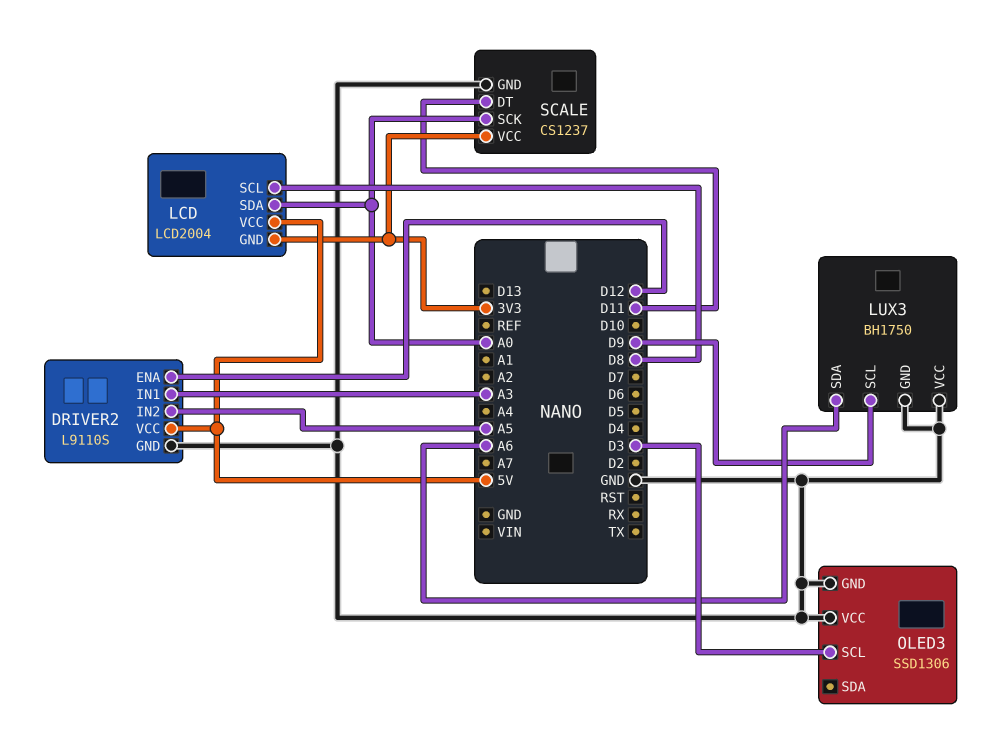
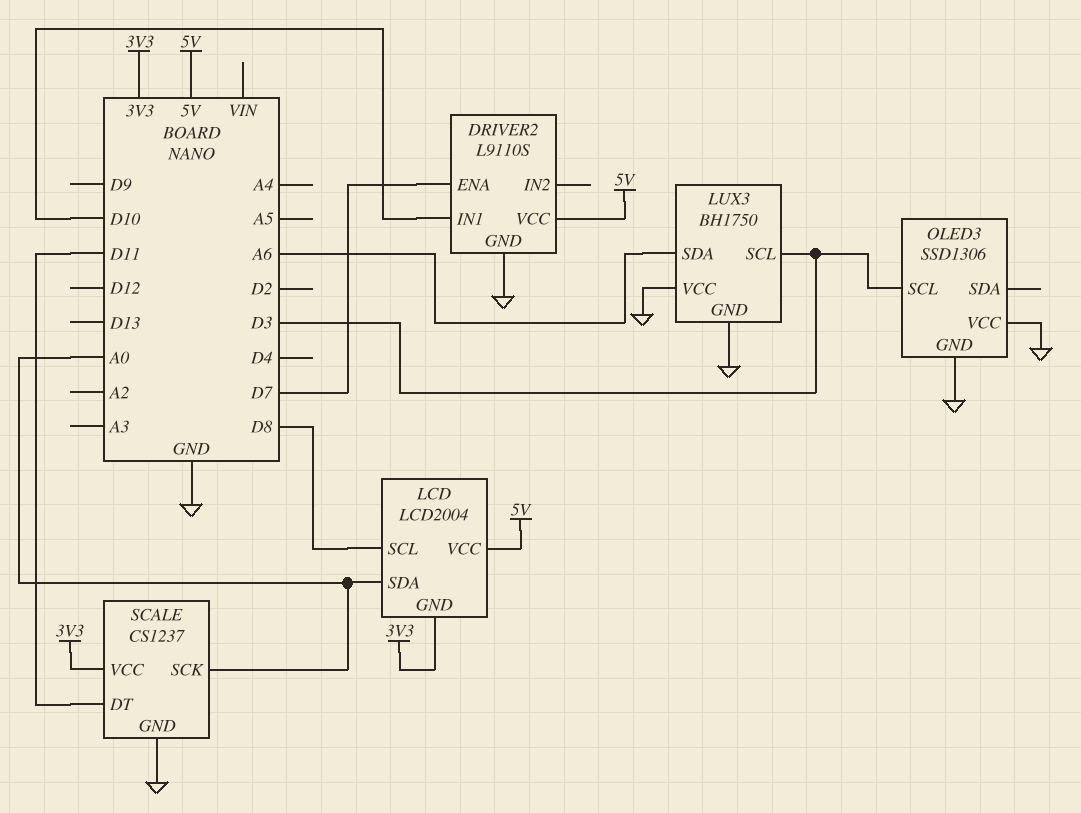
DRIVER2 pin ENA: D12 -> D7
DRIVER2 pin IN1: A3 -> D10
DRIVER2 pin IN2: A5 -> none
LUX3 pin SCL: D9 -> D3

